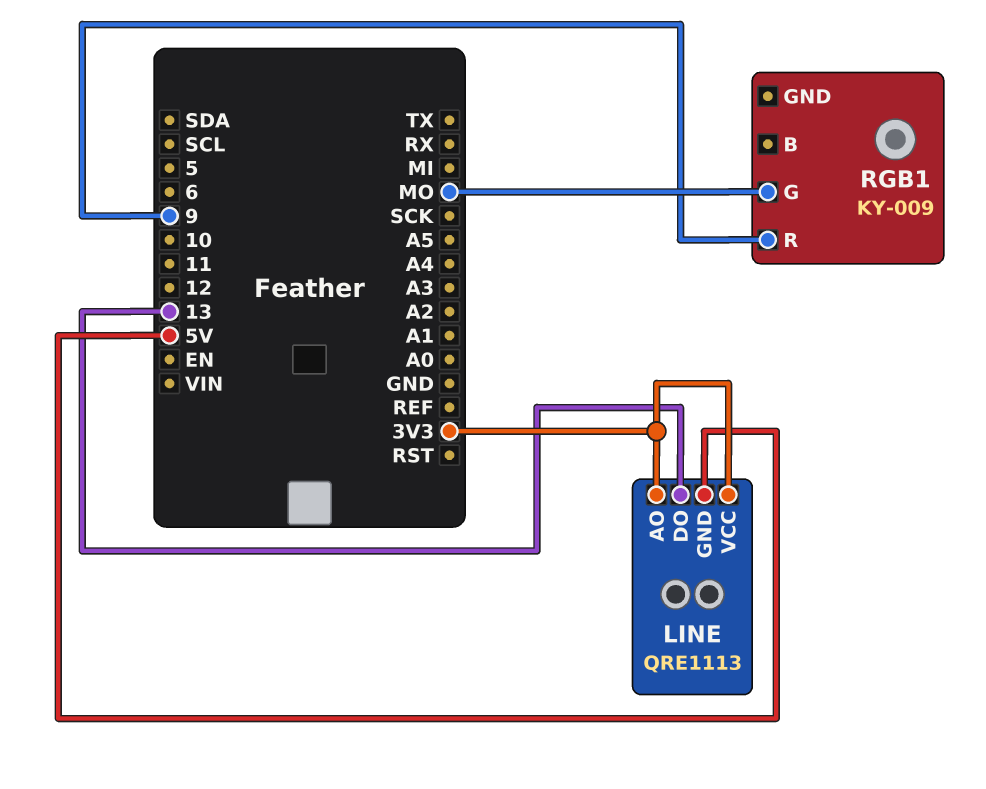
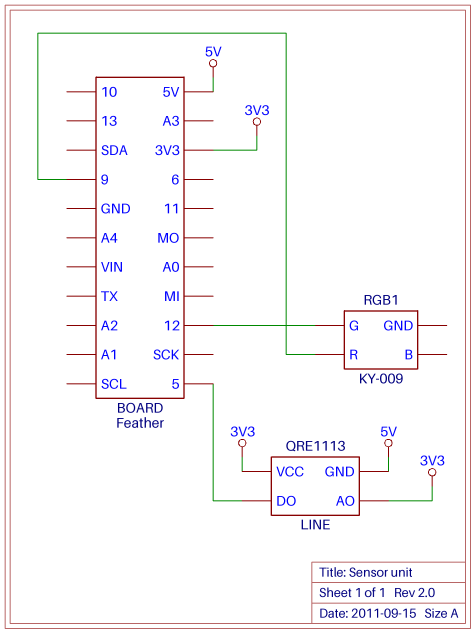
LINE pin DO: 13 -> 5
RGB1 pin G: MO -> 12

